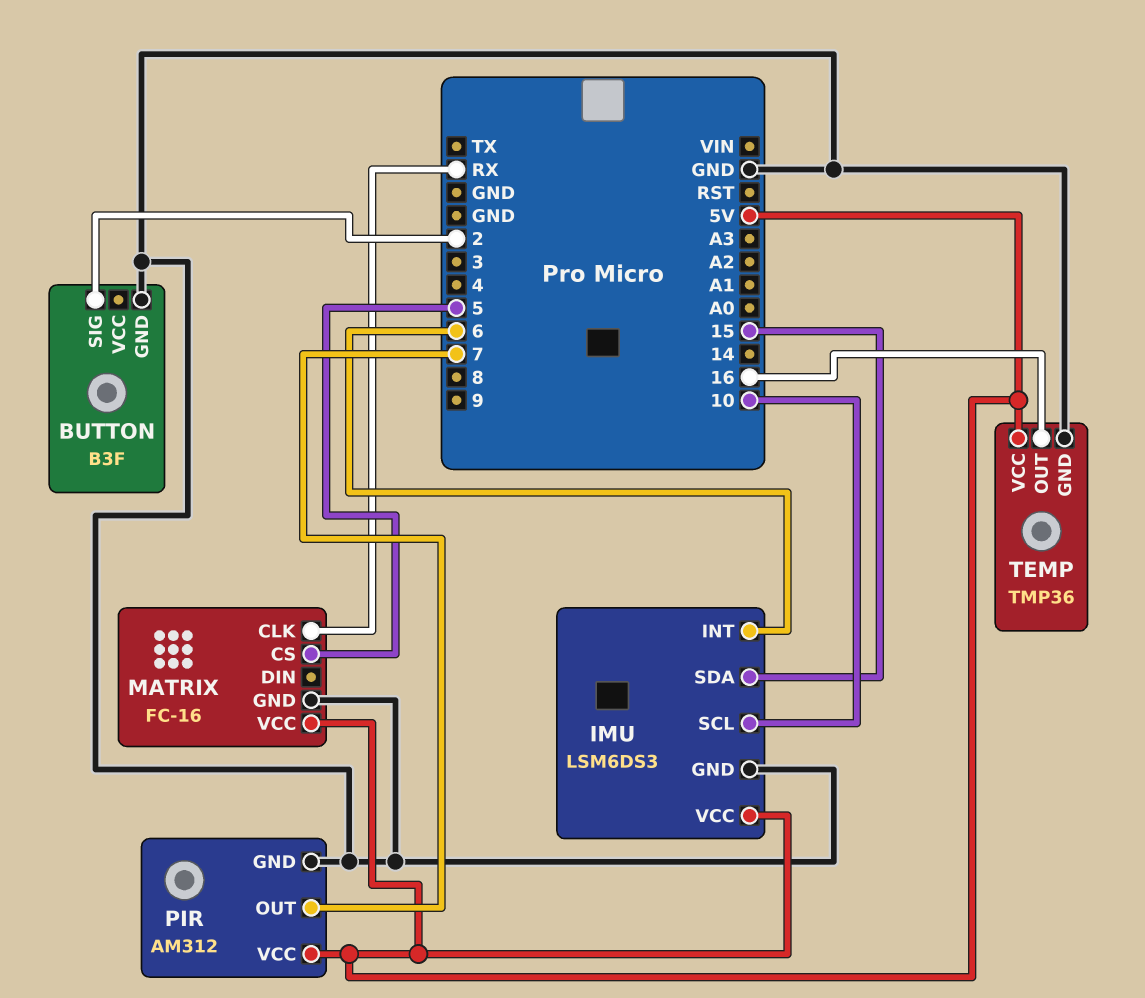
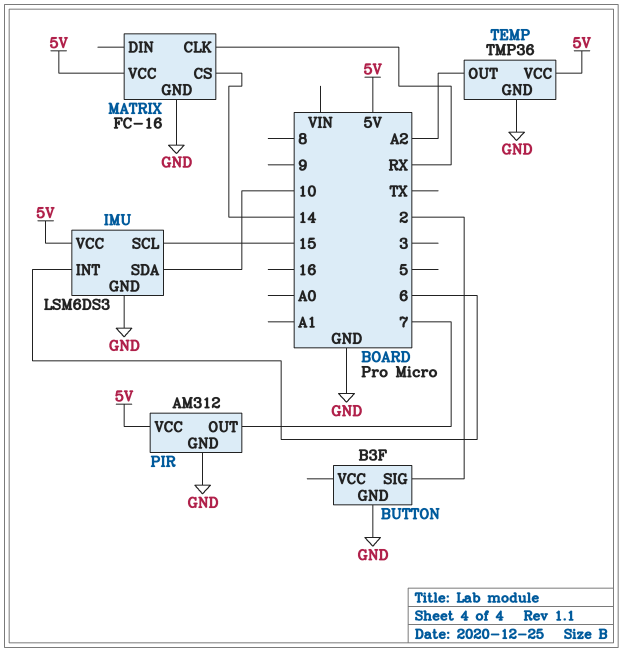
IMU pin SCL: 10 -> 15
IMU pin SDA: 15 -> 10
MATRIX pin CS: 5 -> 14
TEMP pin OUT: 16 -> A2

